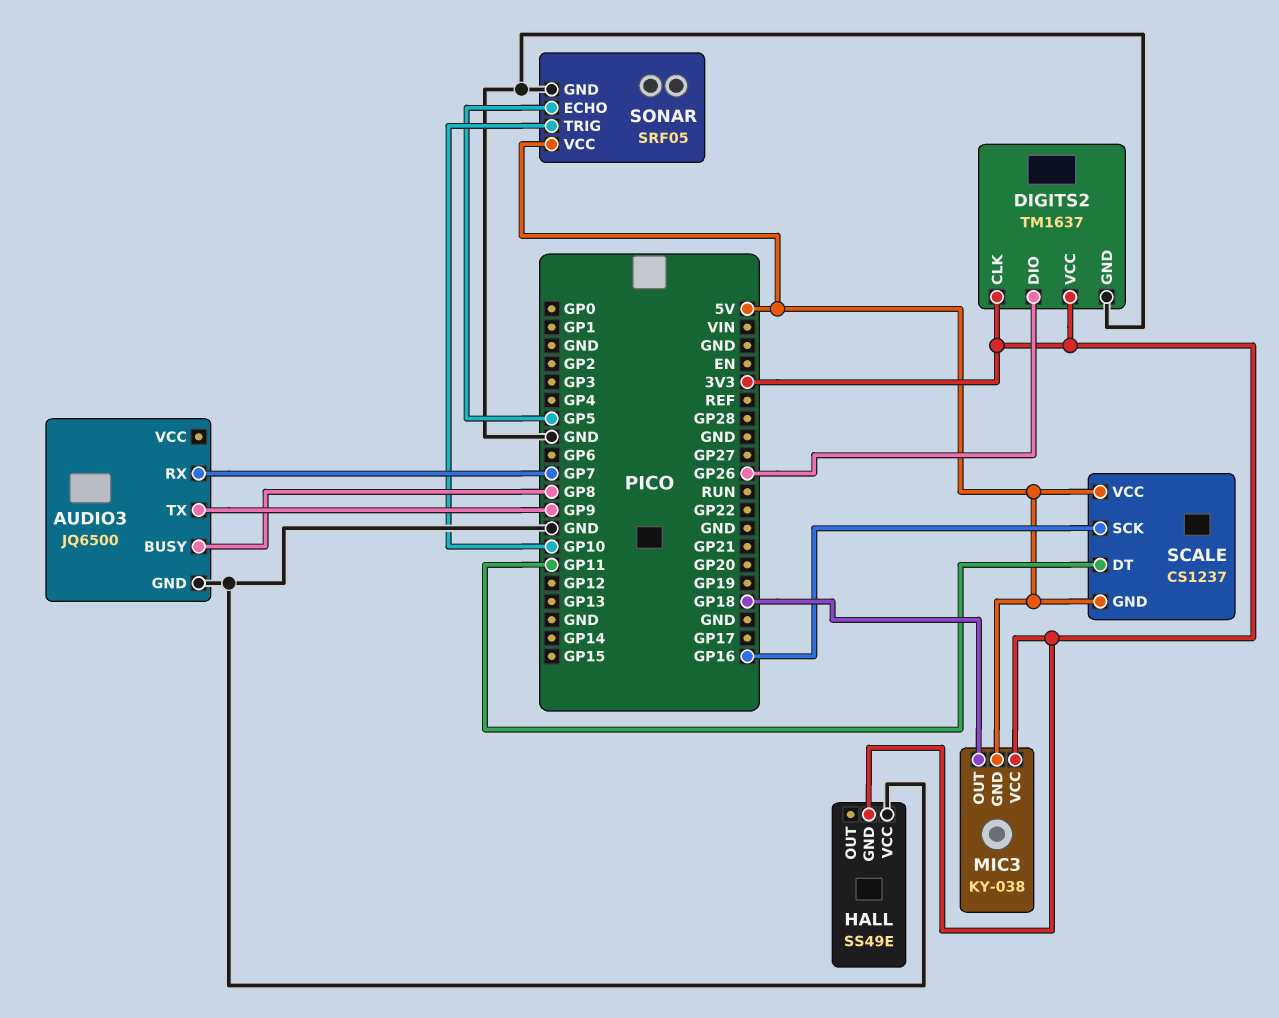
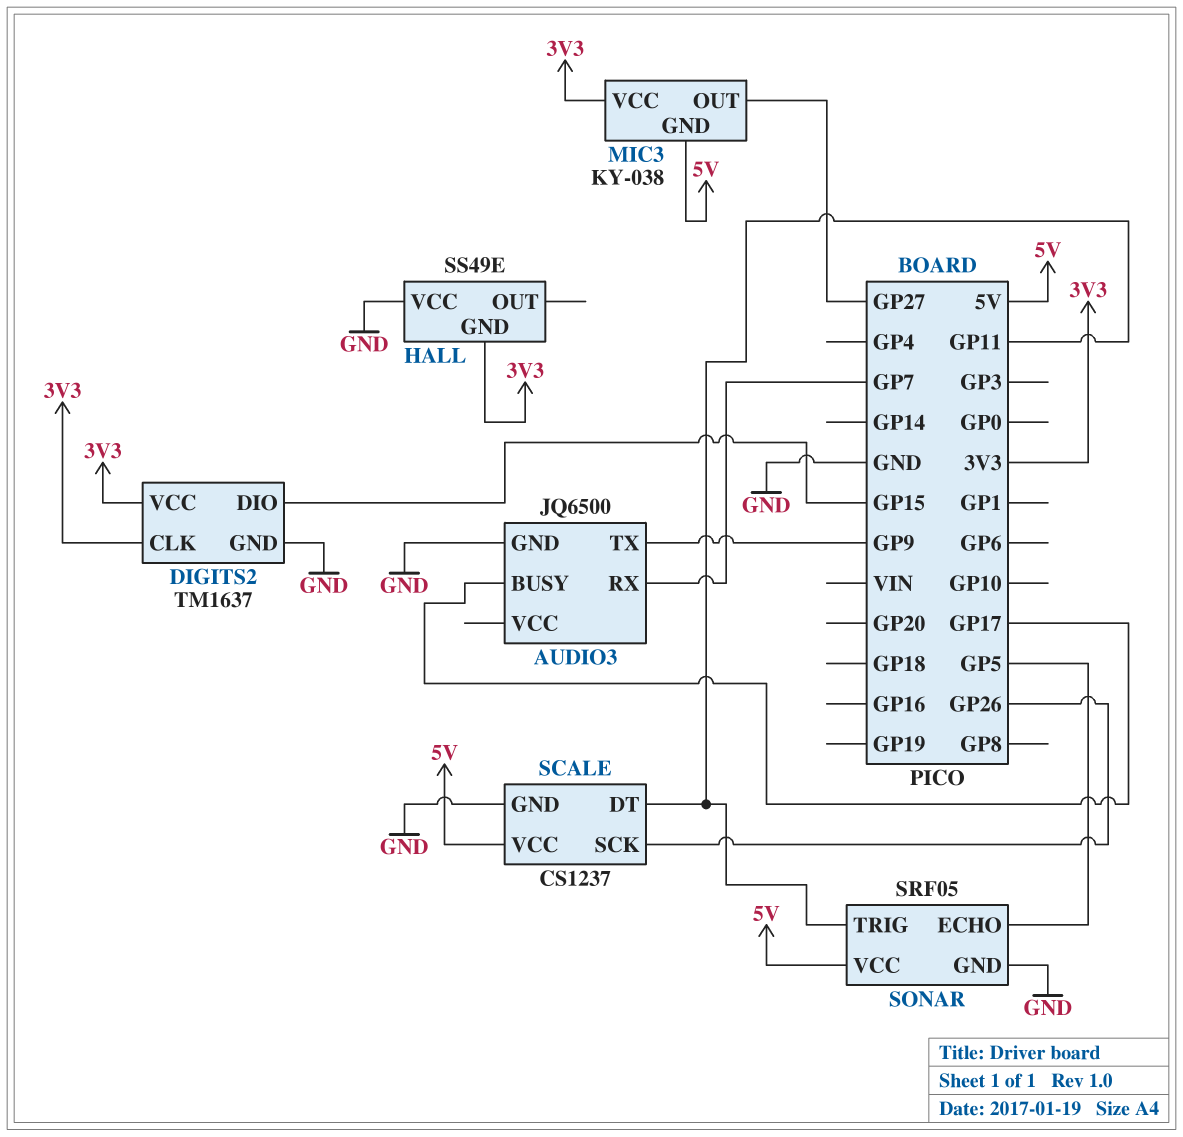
AUDIO3 pin BUSY: GP8 -> GP17
DIGITS2 pin DIO: GP26 -> GP15
MIC3 pin OUT: GP18 -> GP27
SCALE pin GND: 5V -> GND
SCALE pin SCK: GP16 -> GP26
SONAR pin TRIG: GP10 -> GP11

